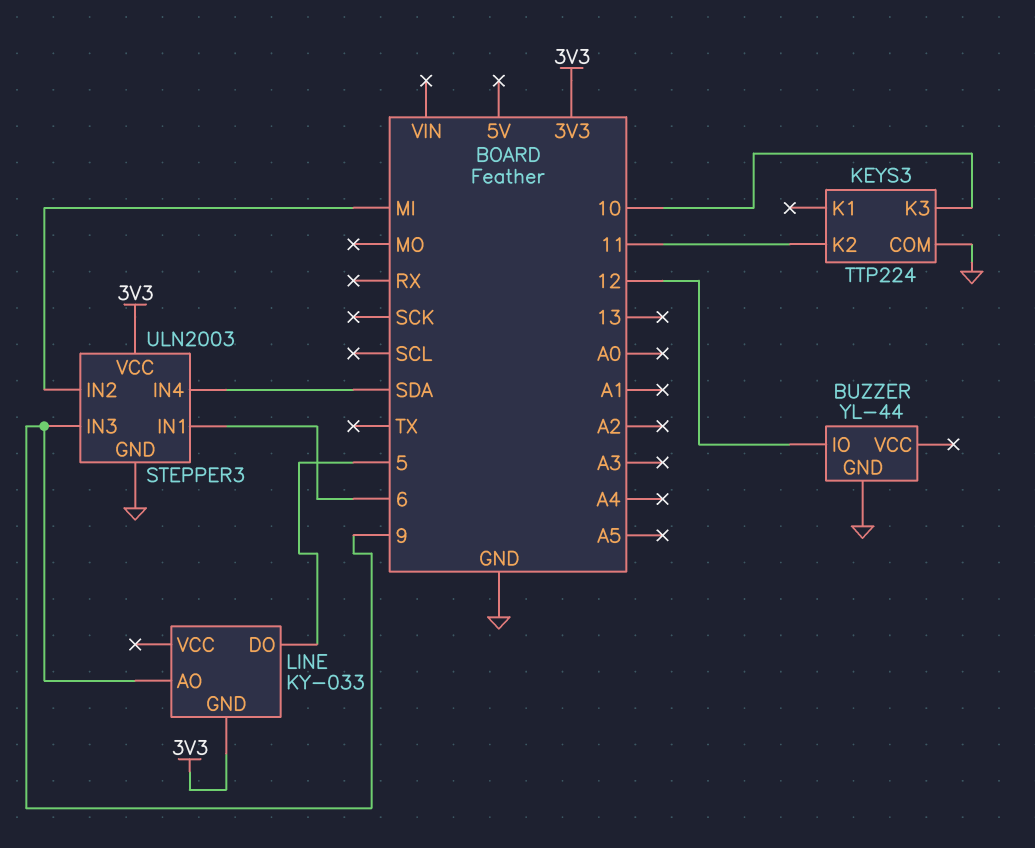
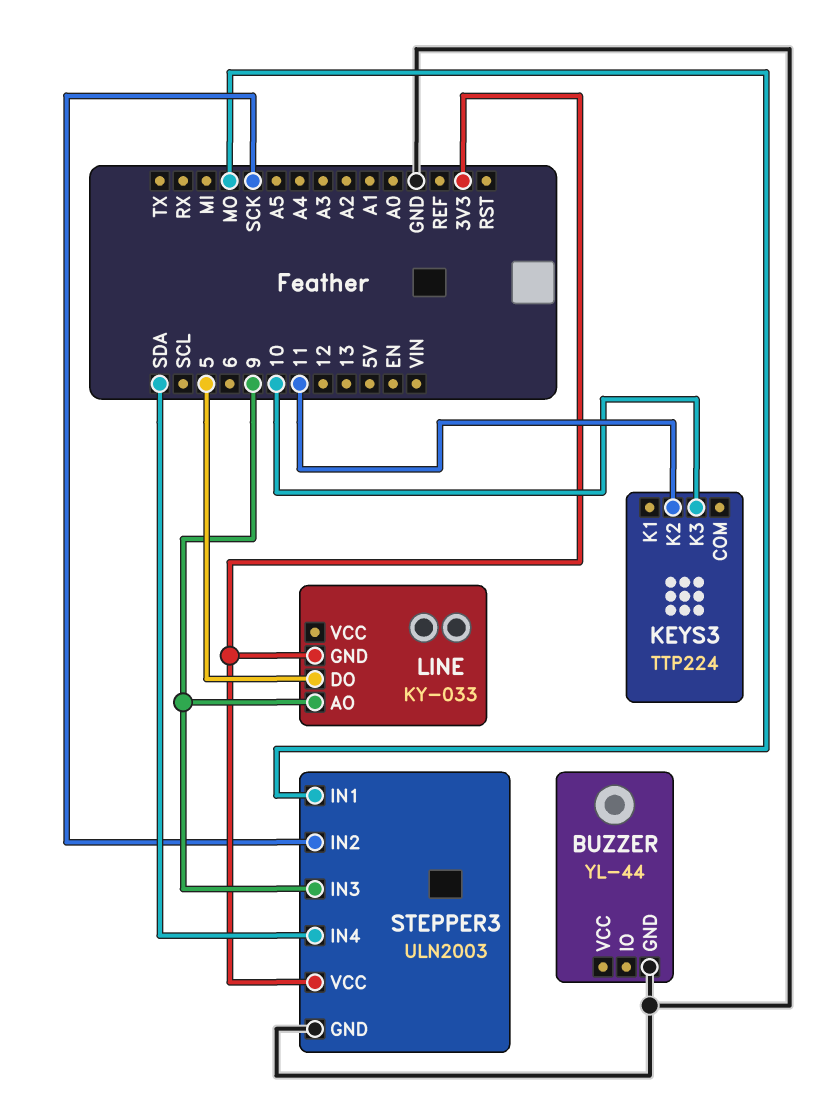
BUZZER pin IO: 12 -> none
KEYS3 pin COM: GND -> none
STEPPER3 pin IN1: 6 -> MO
STEPPER3 pin IN2: MI -> SCK

